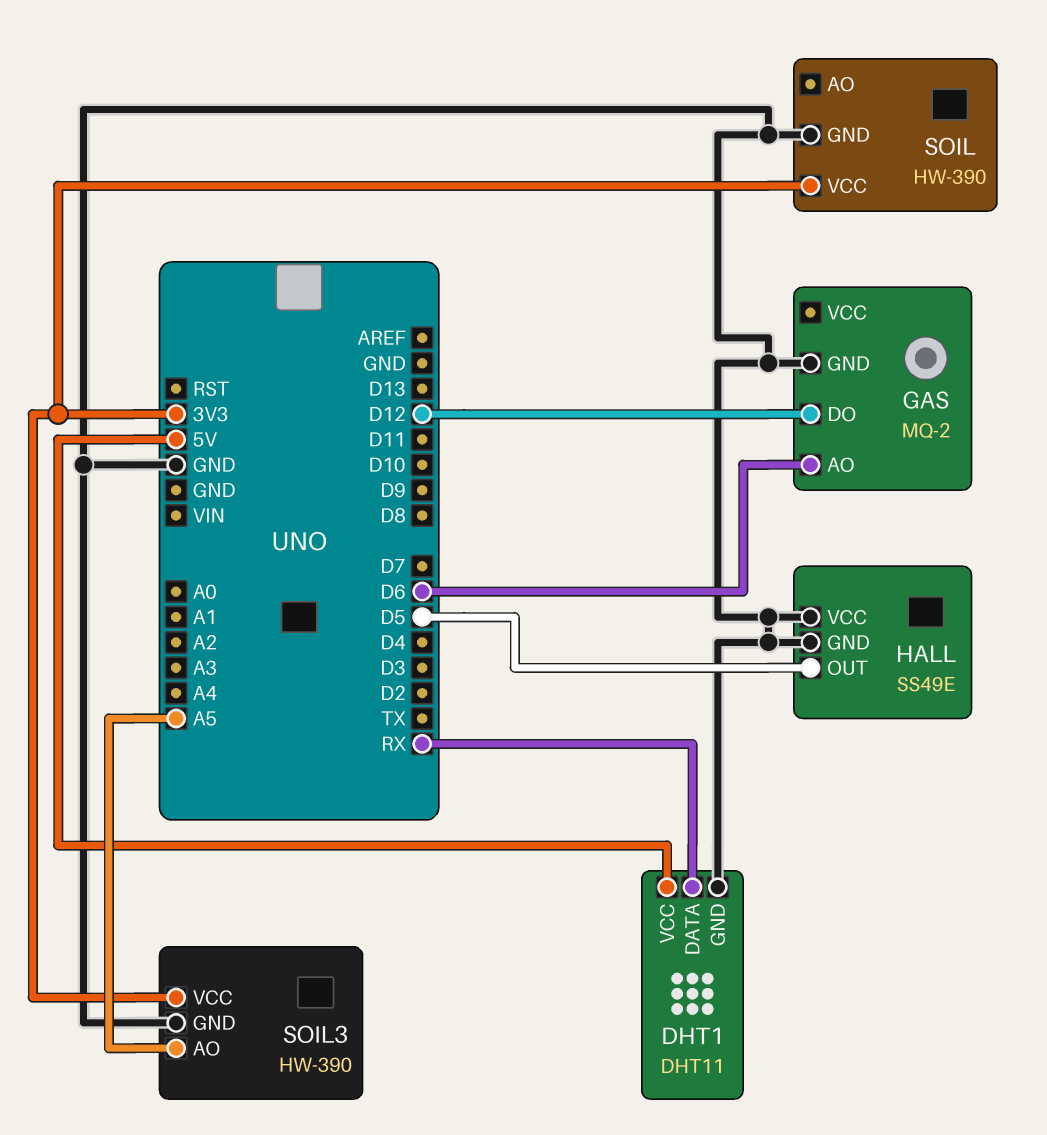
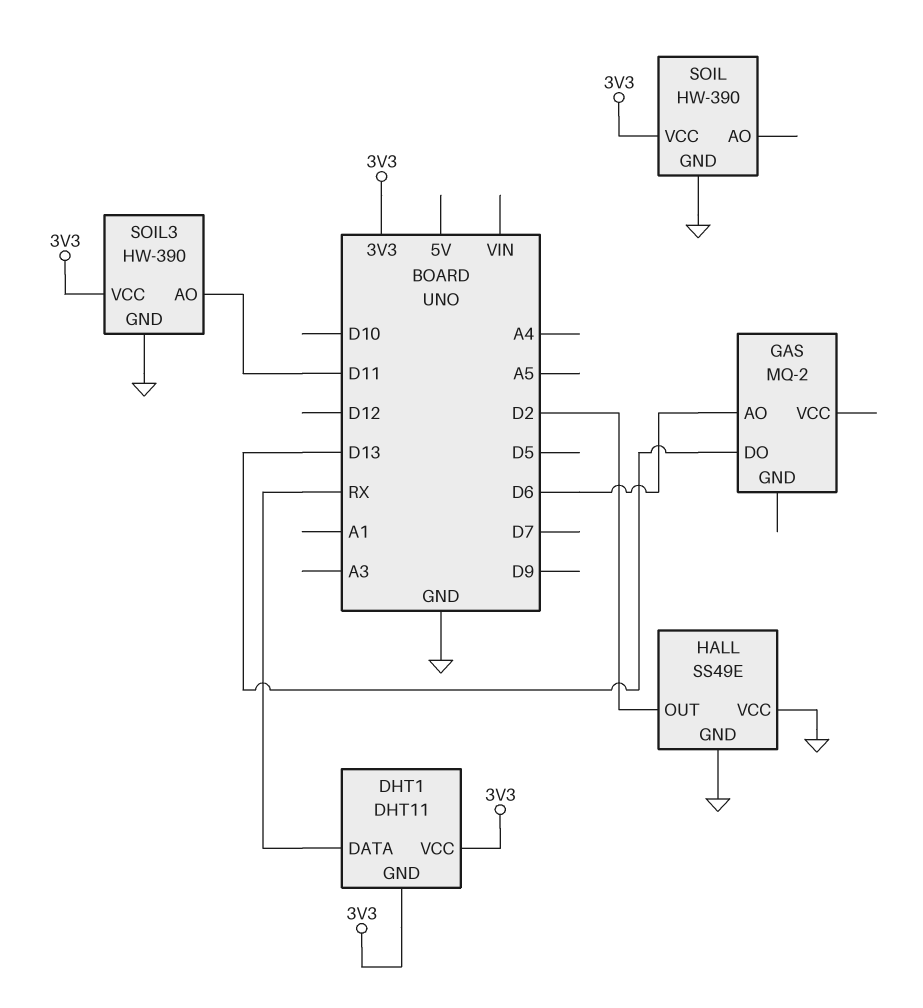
DHT1 pin GND: GND -> 3V3
DHT1 pin VCC: 5V -> 3V3
GAS pin DO: D12 -> D13
GAS pin GND: GND -> none
HALL pin OUT: D5 -> D2
SOIL3 pin AO: A5 -> D11

